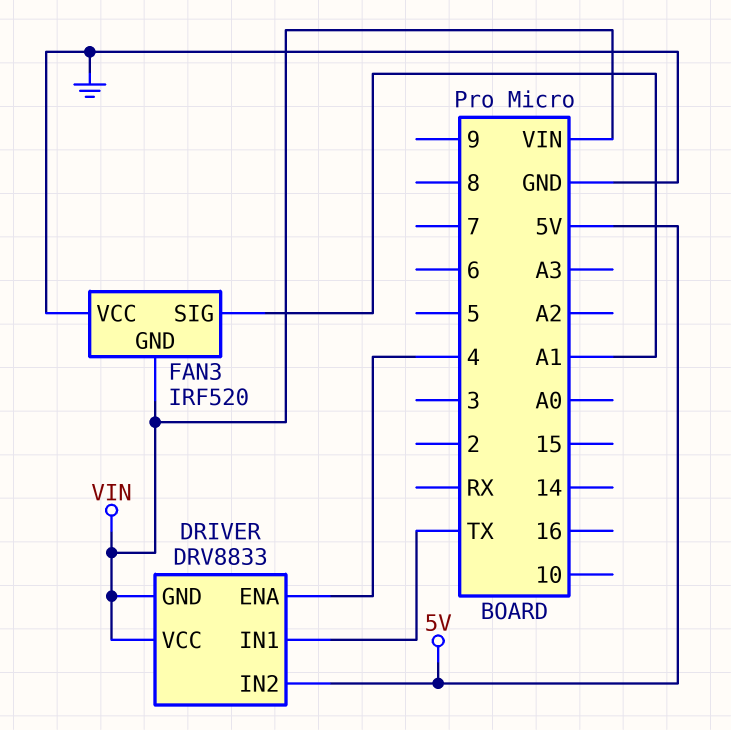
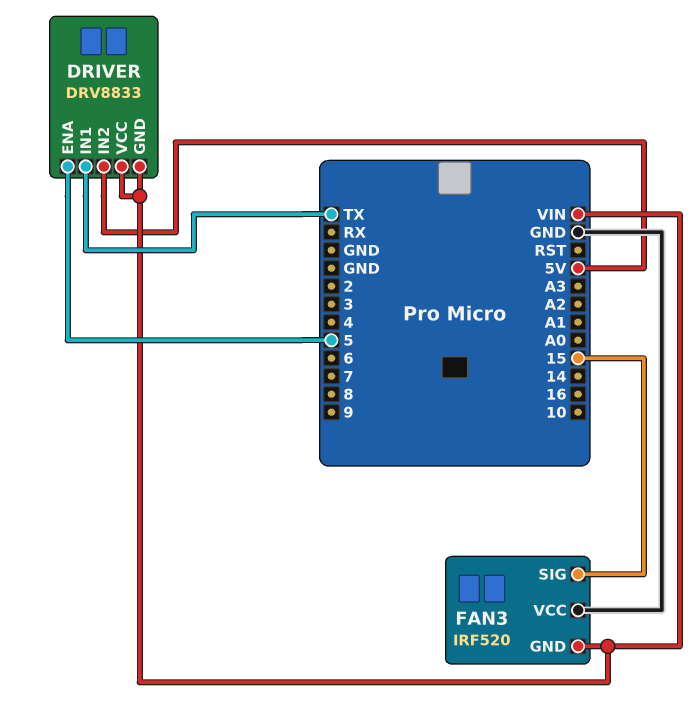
DRIVER pin ENA: 4 -> 5
FAN3 pin SIG: A1 -> 15

